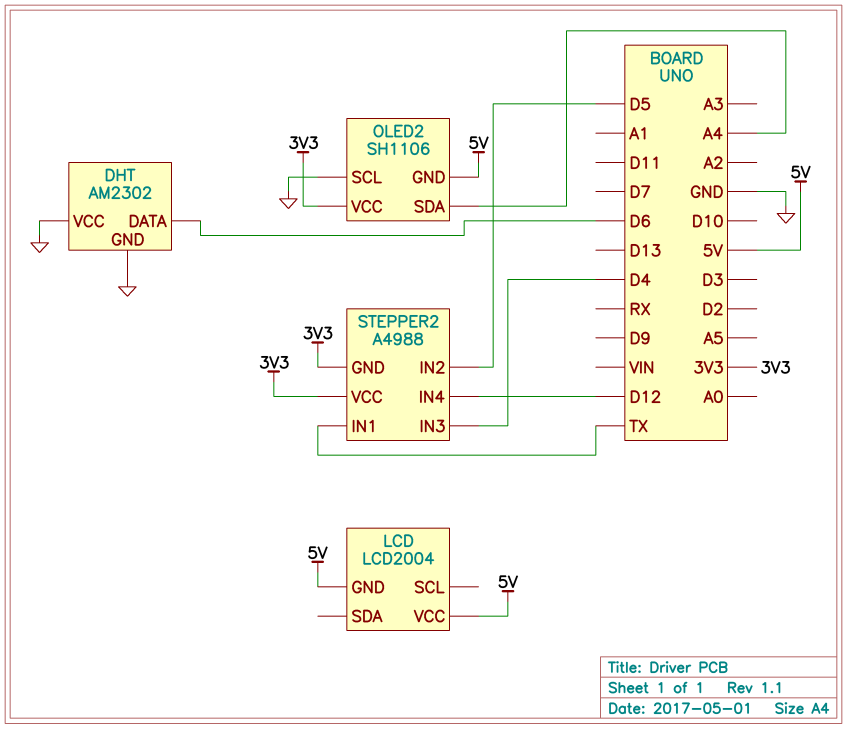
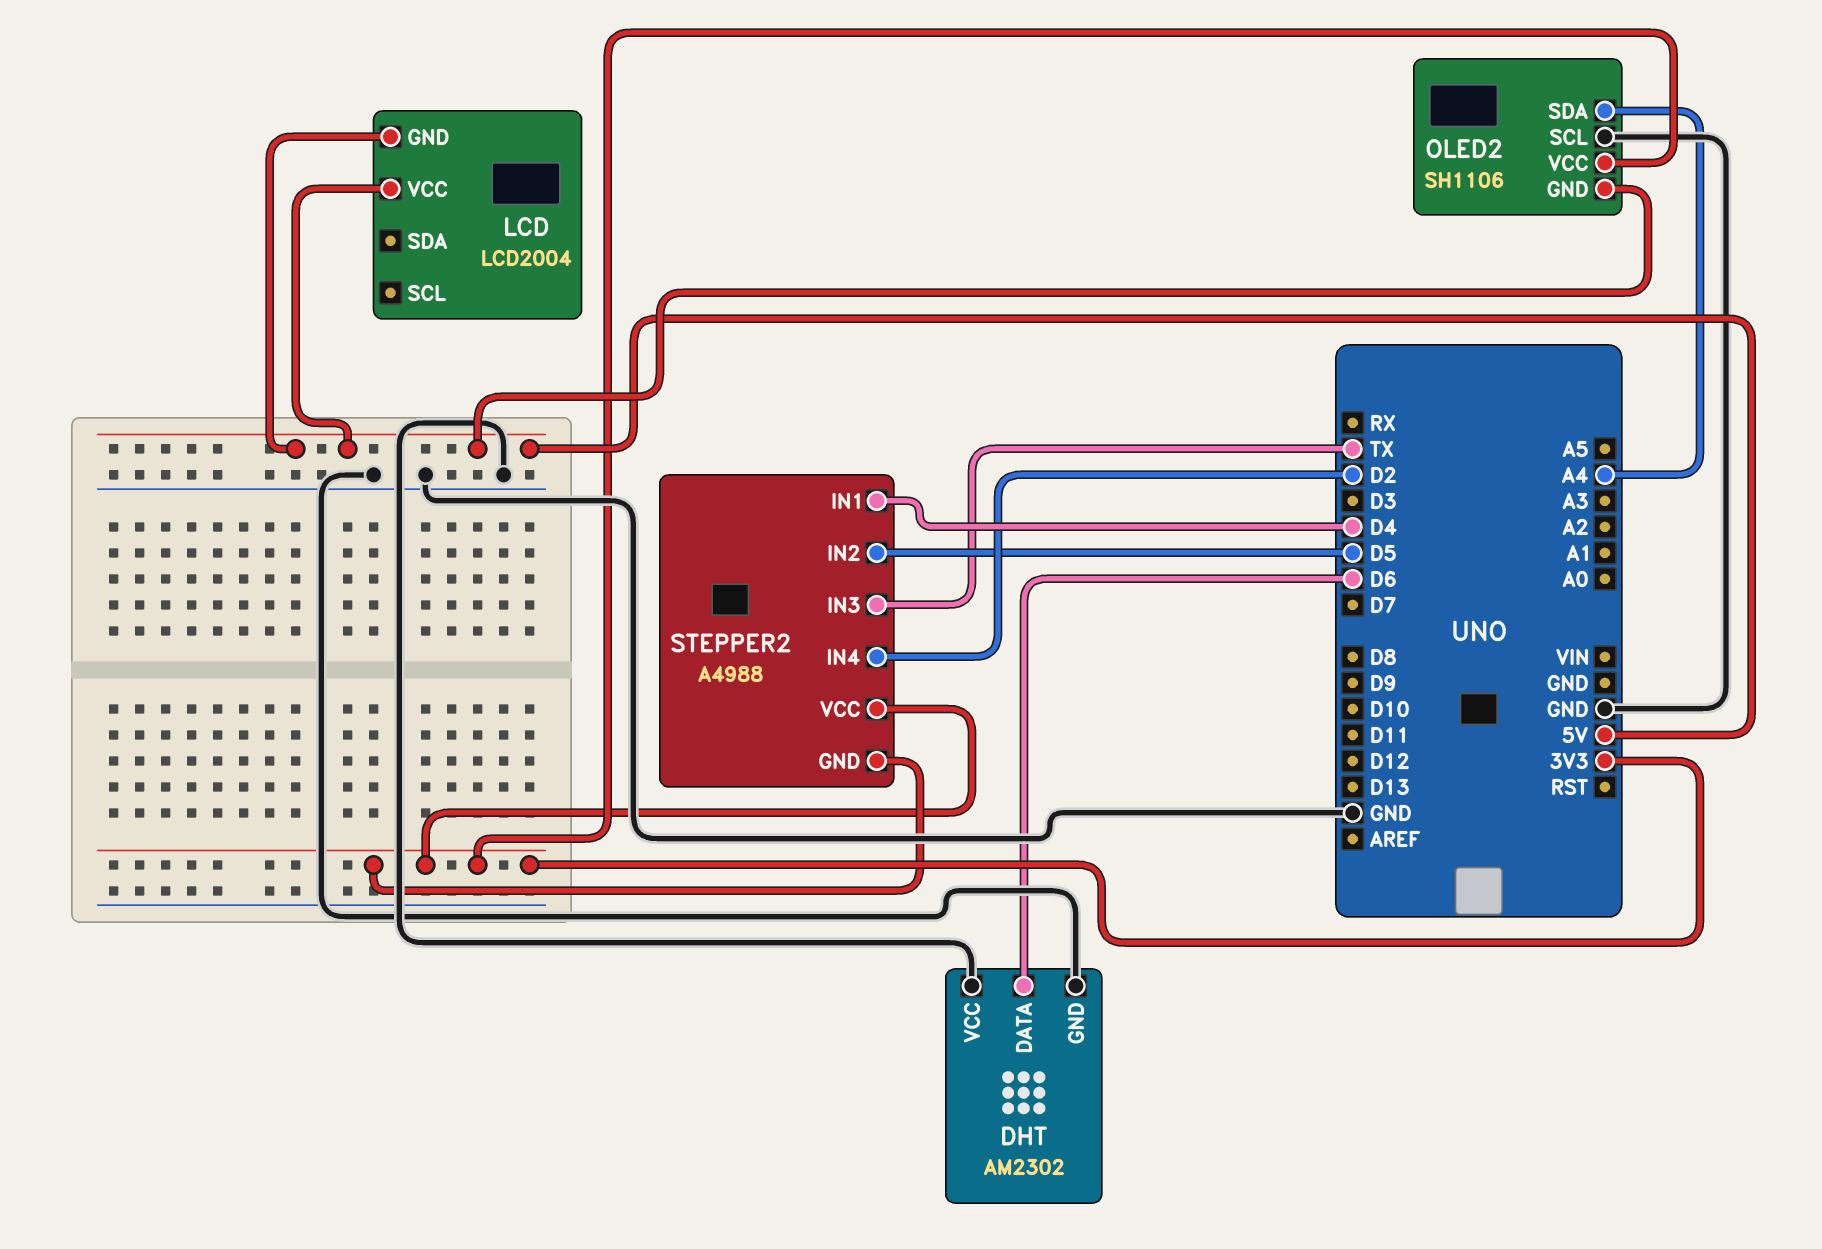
STEPPER2 pin IN1: TX -> D4
STEPPER2 pin IN3: D4 -> TX
STEPPER2 pin IN4: D12 -> D2

